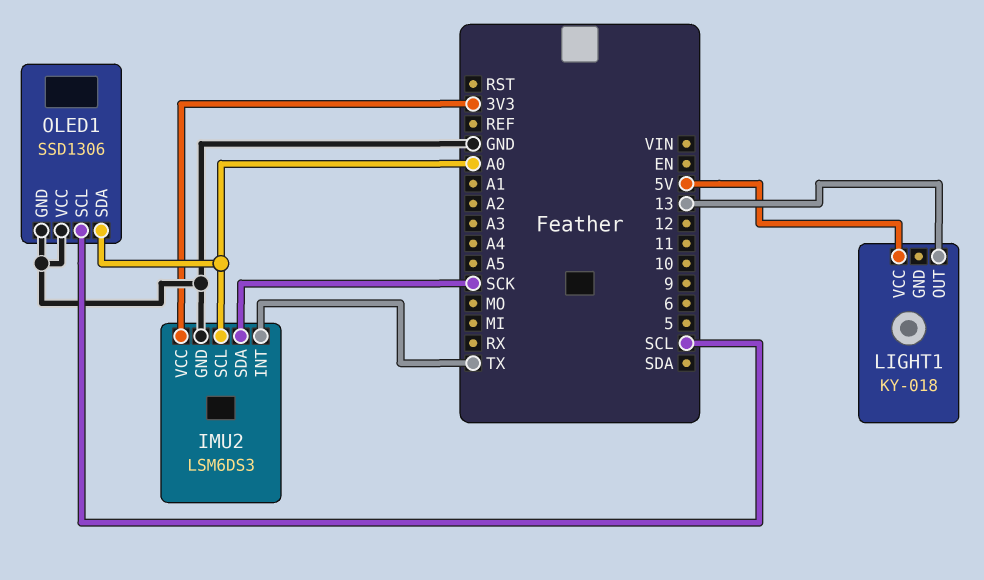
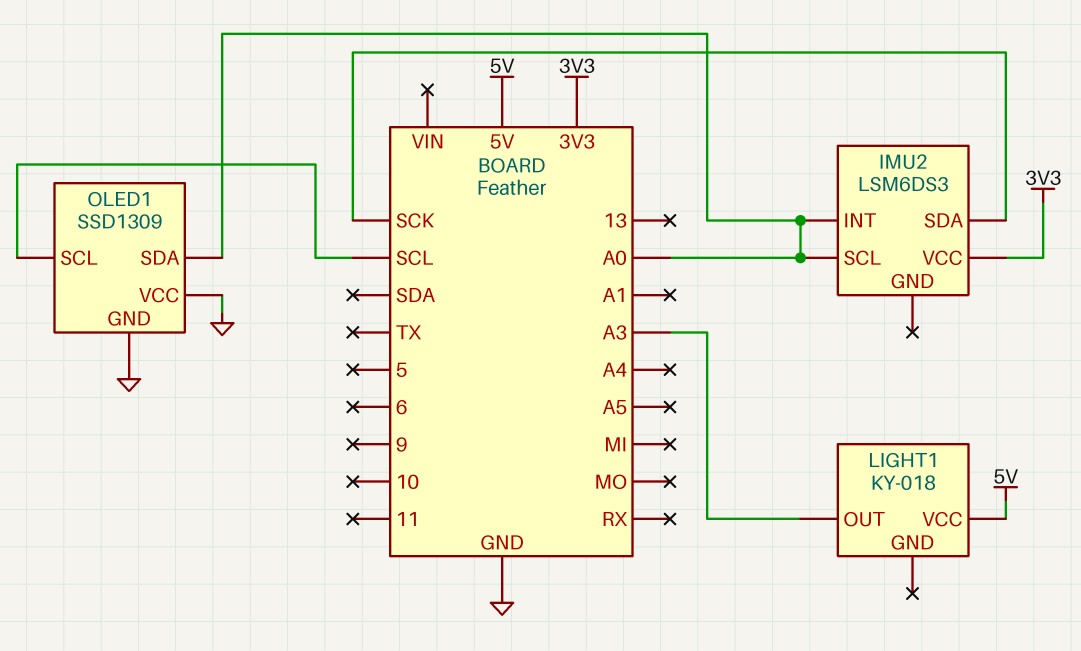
IMU2 pin GND: GND -> none
IMU2 pin INT: TX -> A0
LIGHT1 pin OUT: 13 -> A3
OLED1: SSD1306 -> SSD1309

